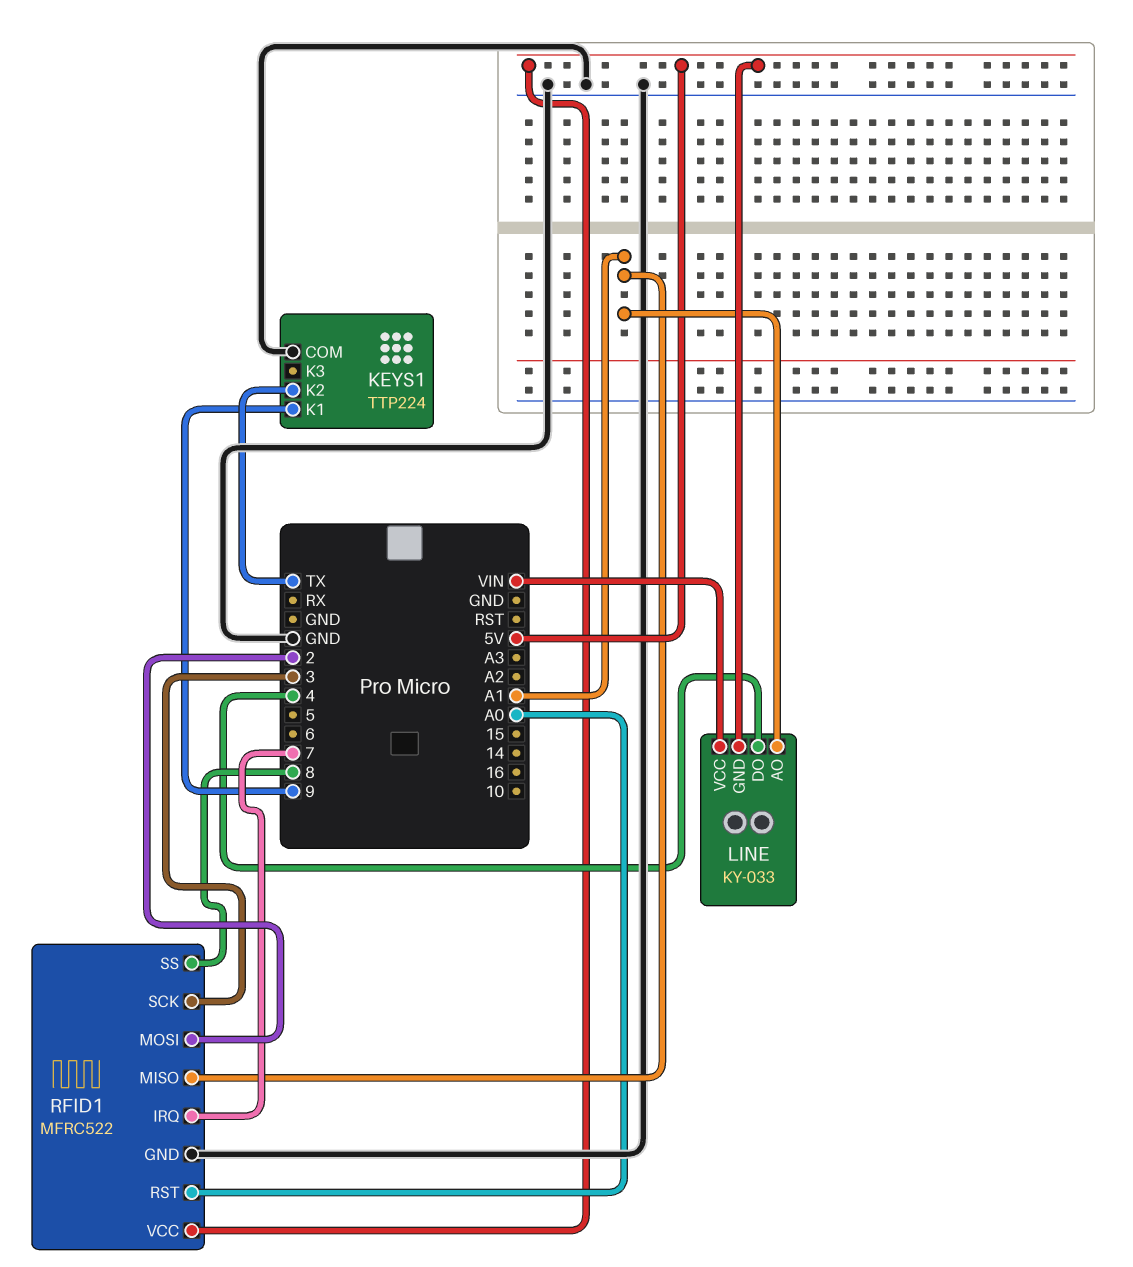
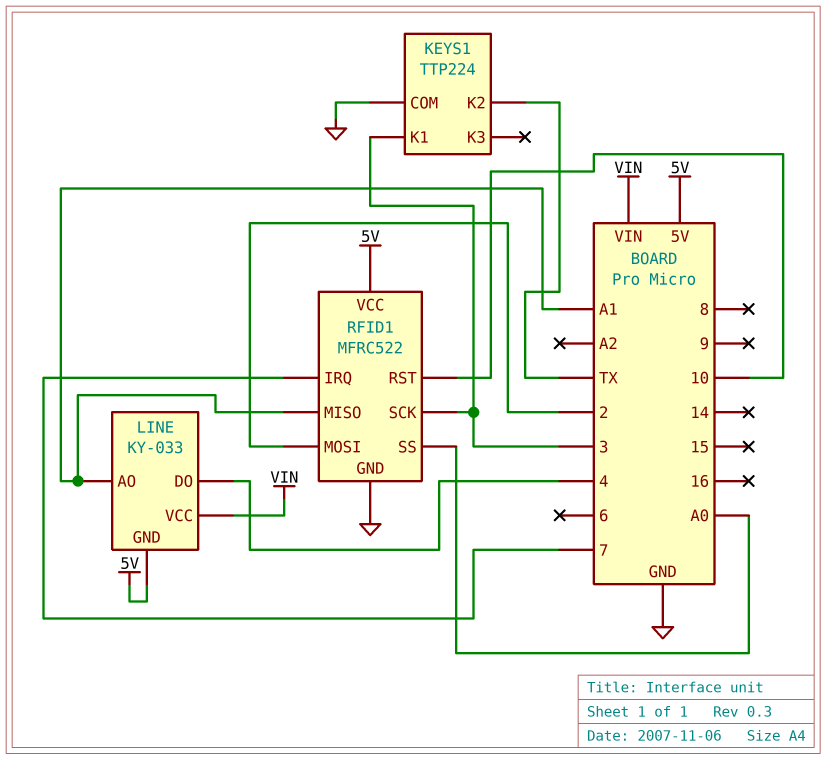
KEYS1 pin K1: 9 -> 3
RFID1 pin RST: A0 -> 10
RFID1 pin SS: 8 -> A0

